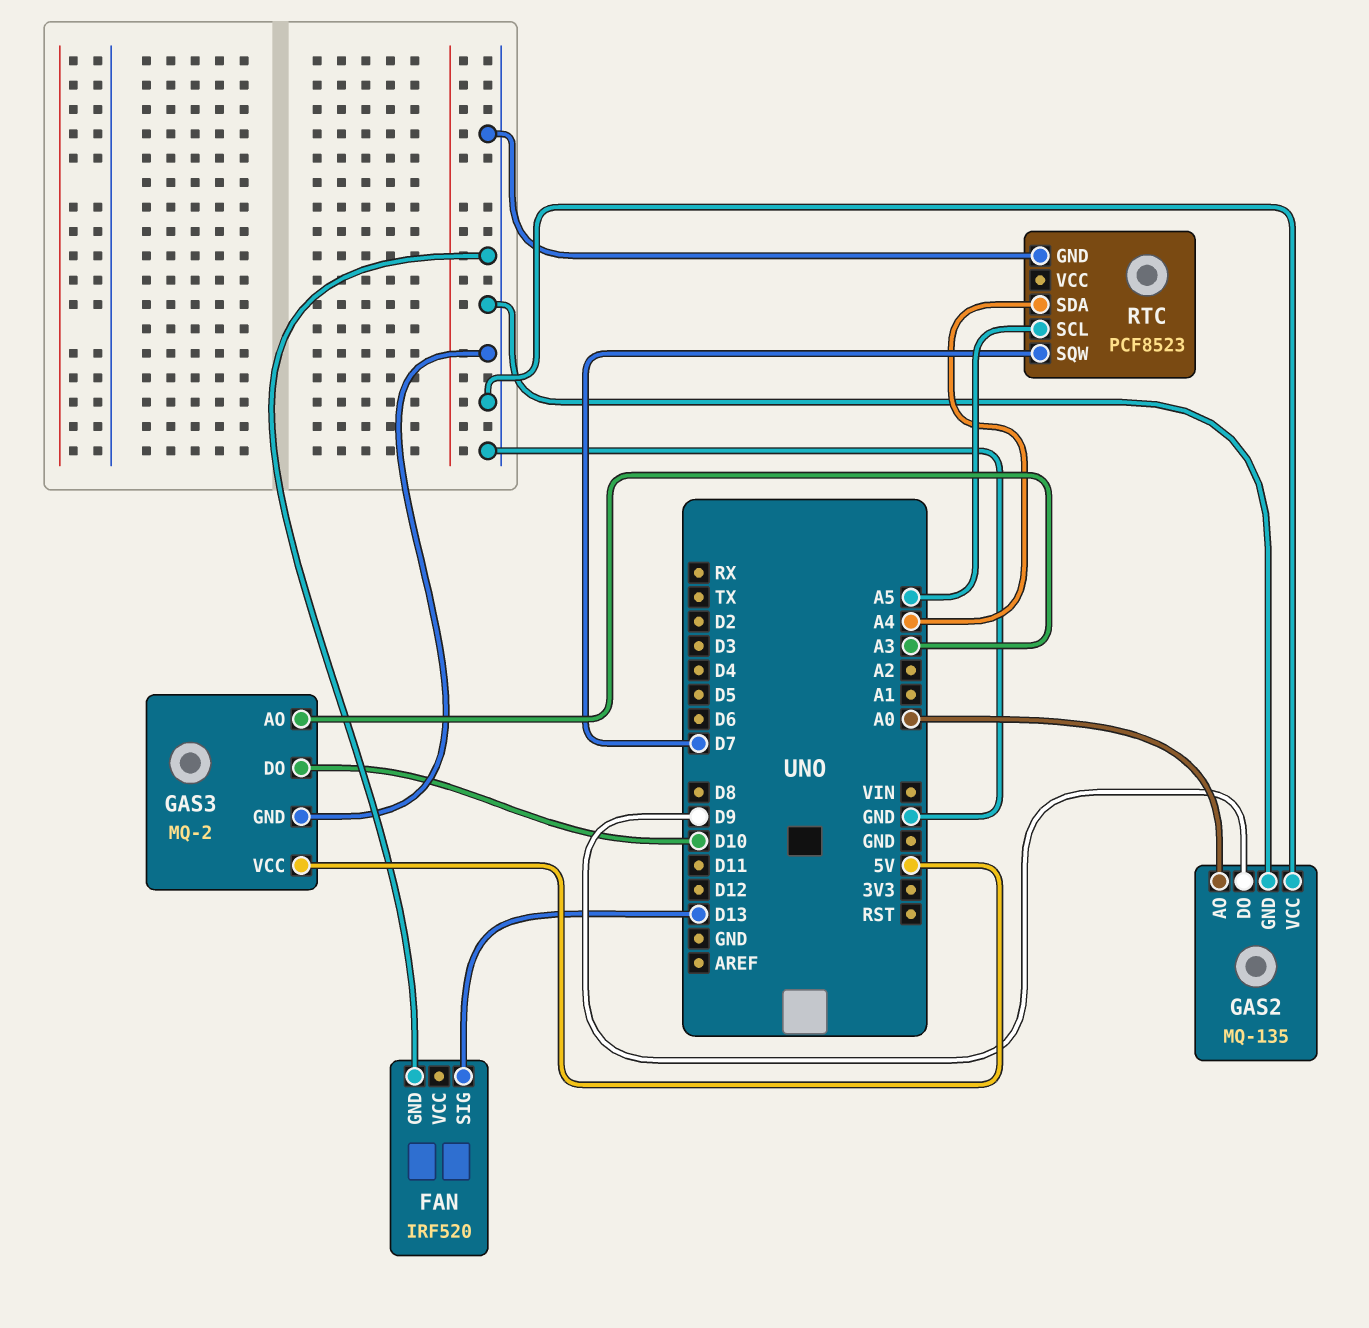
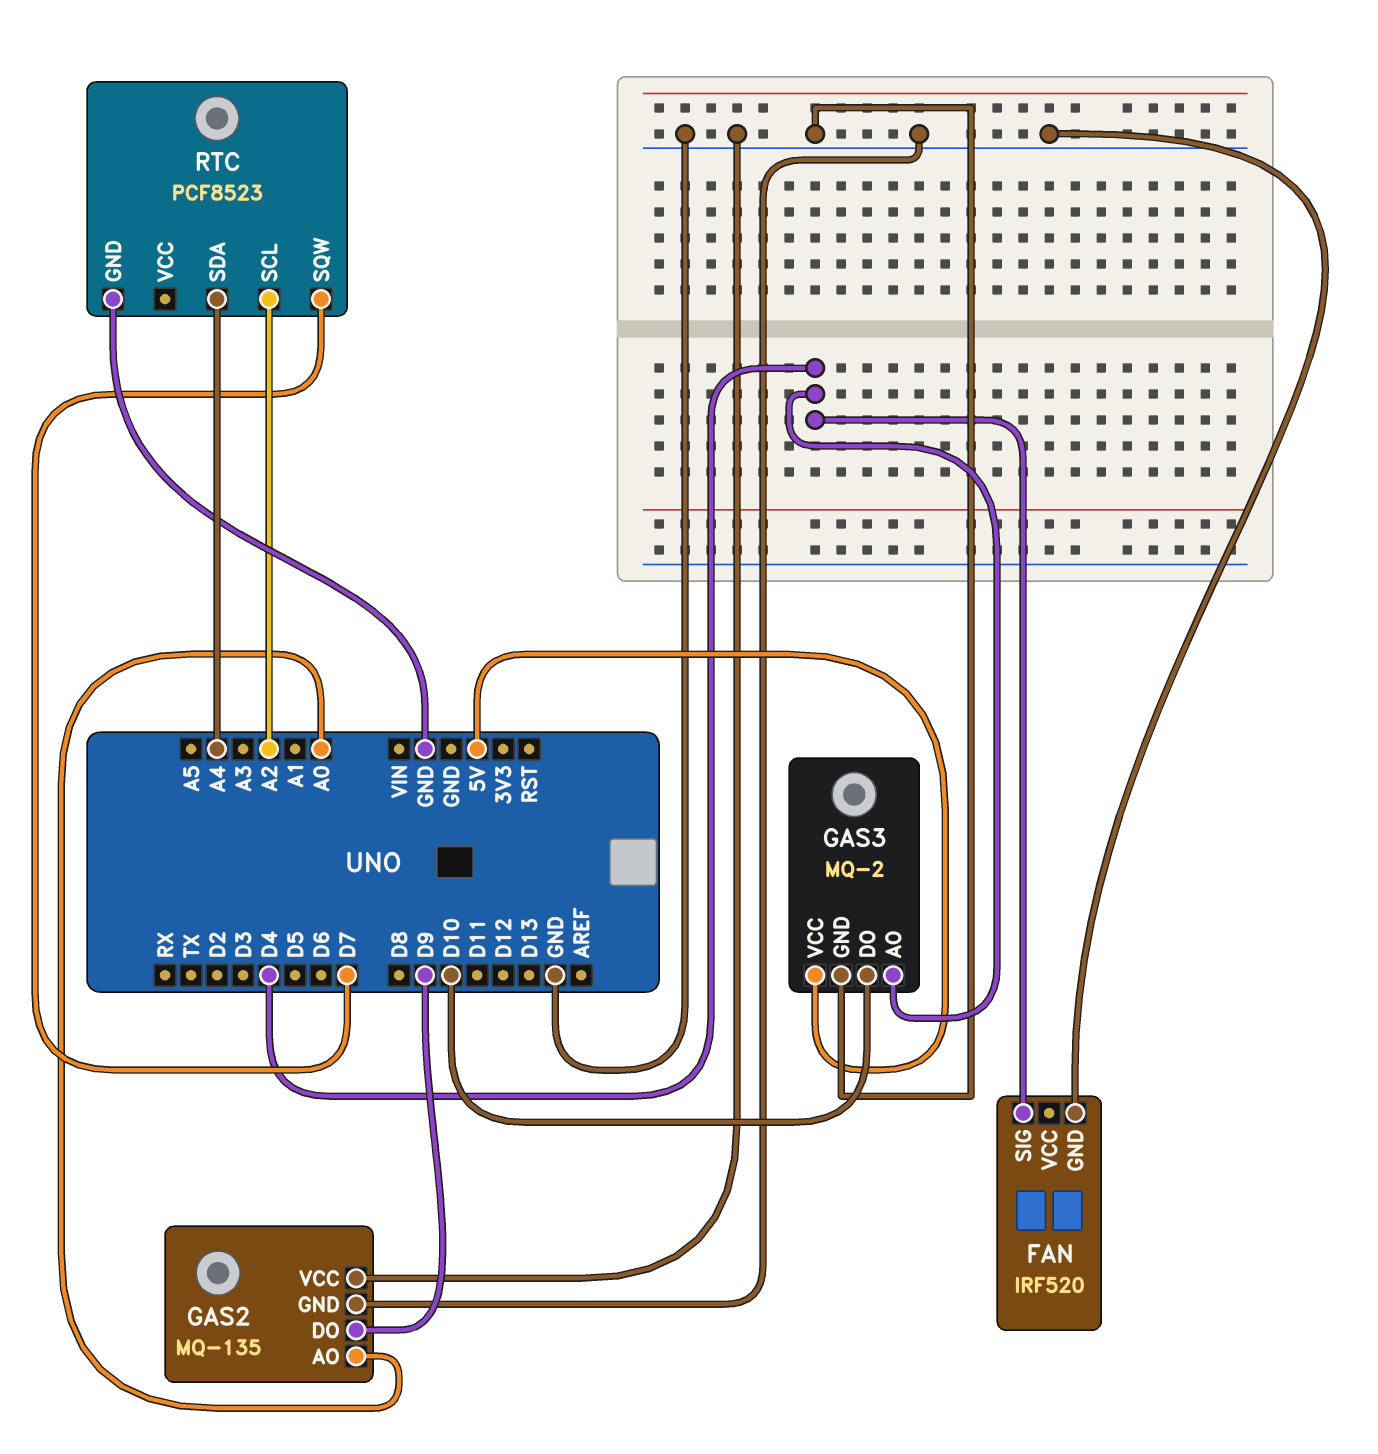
FAN pin SIG: D13 -> D4
GAS3 pin AO: A3 -> D4
RTC pin SCL: A5 -> A2

